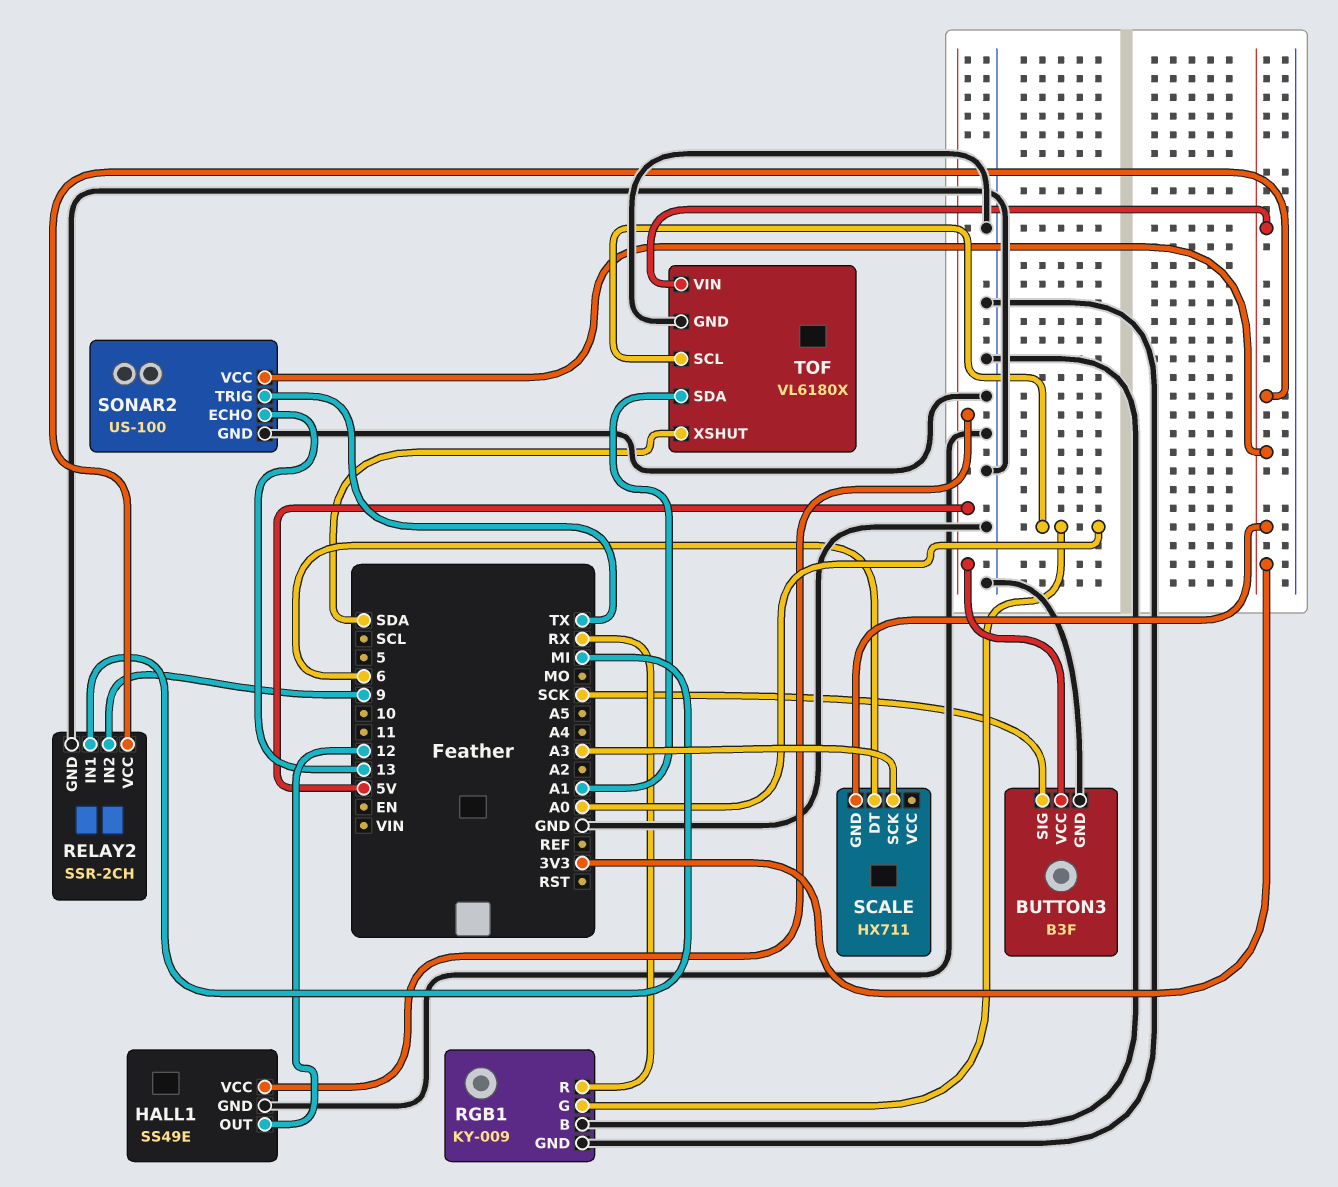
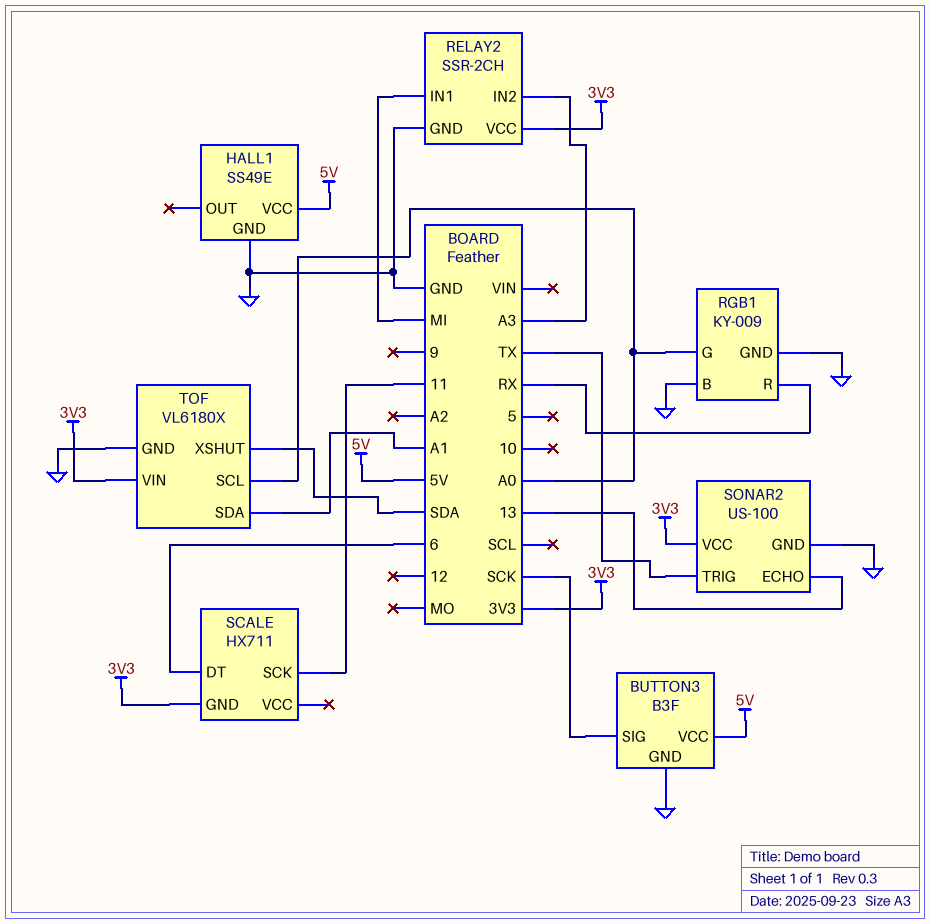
HALL1 pin OUT: 12 -> none
RELAY2 pin IN2: 9 -> A3
SCALE pin SCK: A3 -> 11

